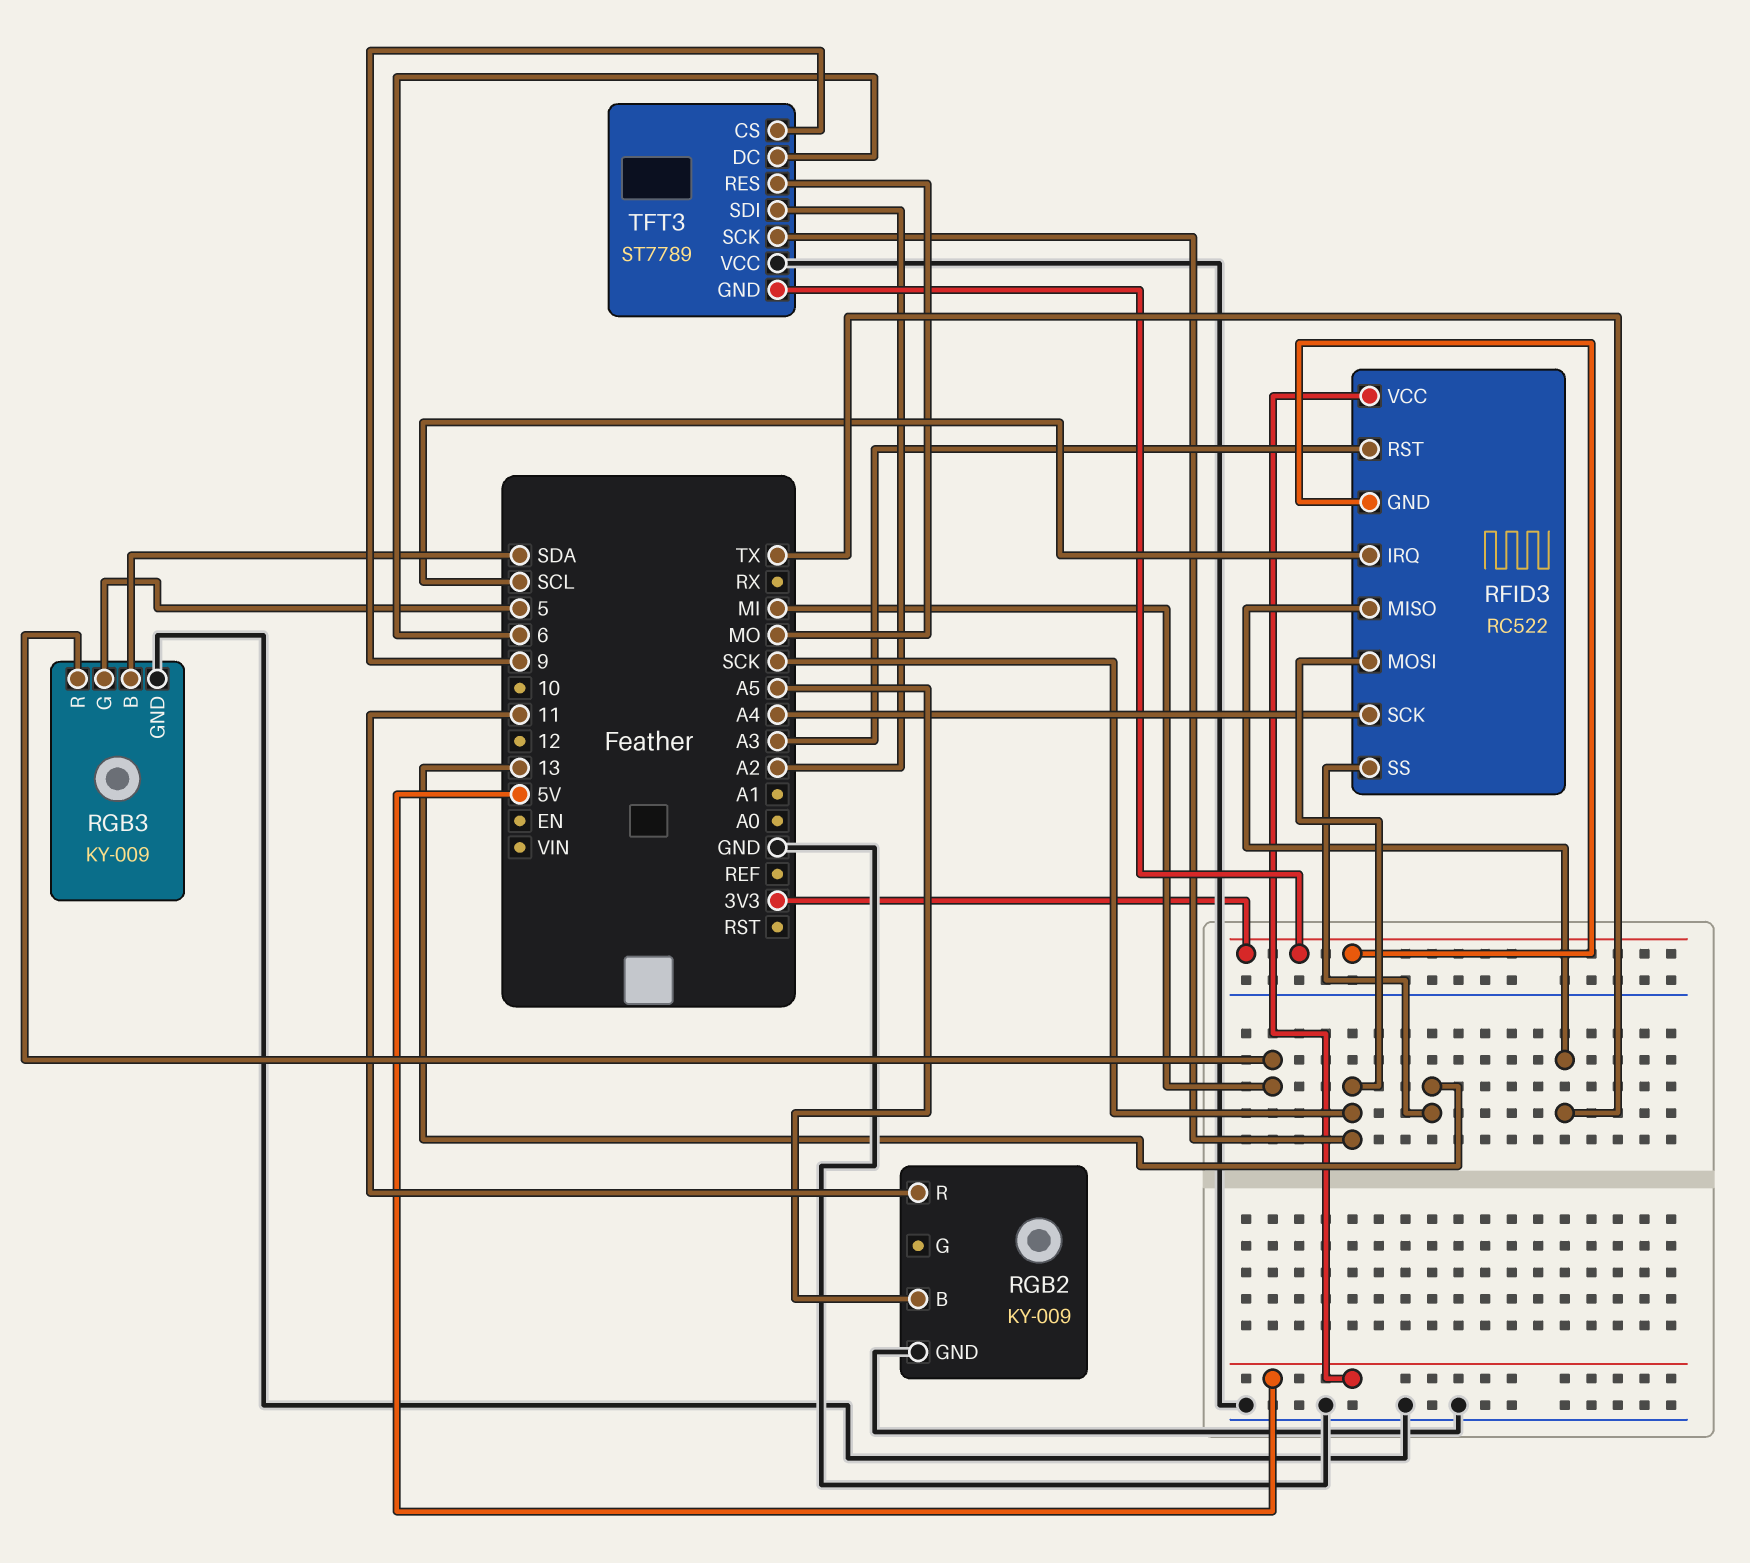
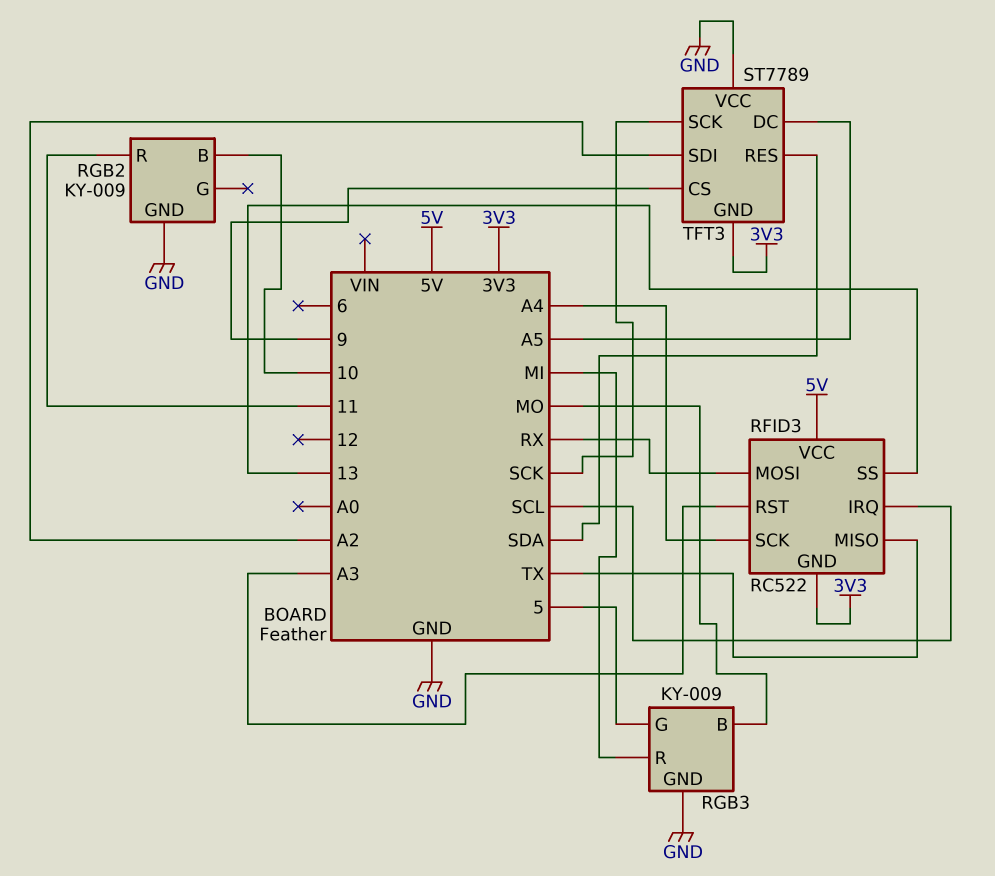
RFID3 pin MOSI: SCK -> RX
RGB2 pin B: A5 -> 10
RGB3 pin B: SDA -> MO
TFT3 pin DC: 6 -> A5
TFT3 pin RES: MO -> SDA

